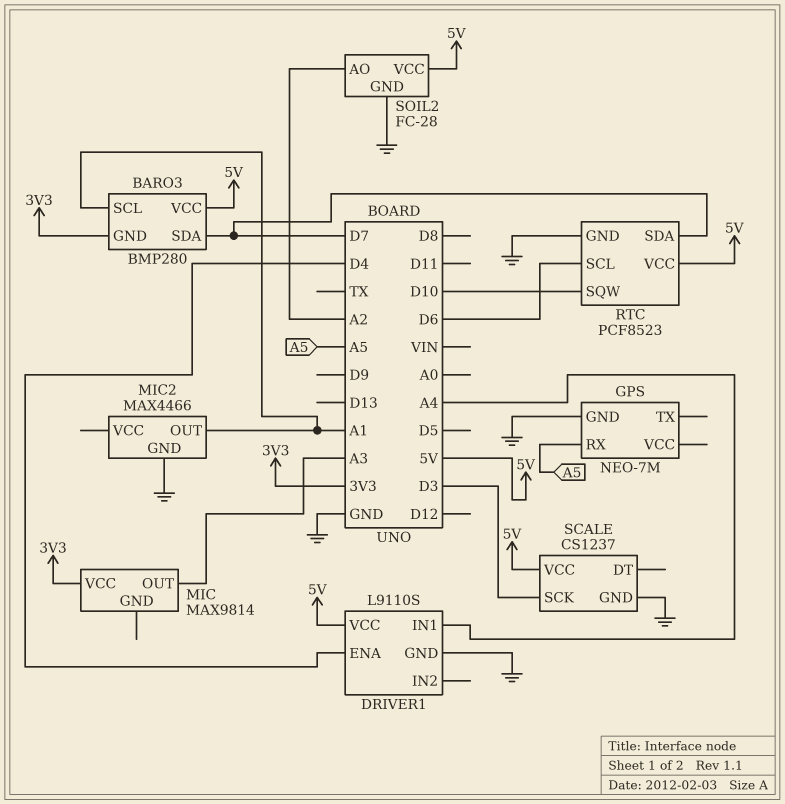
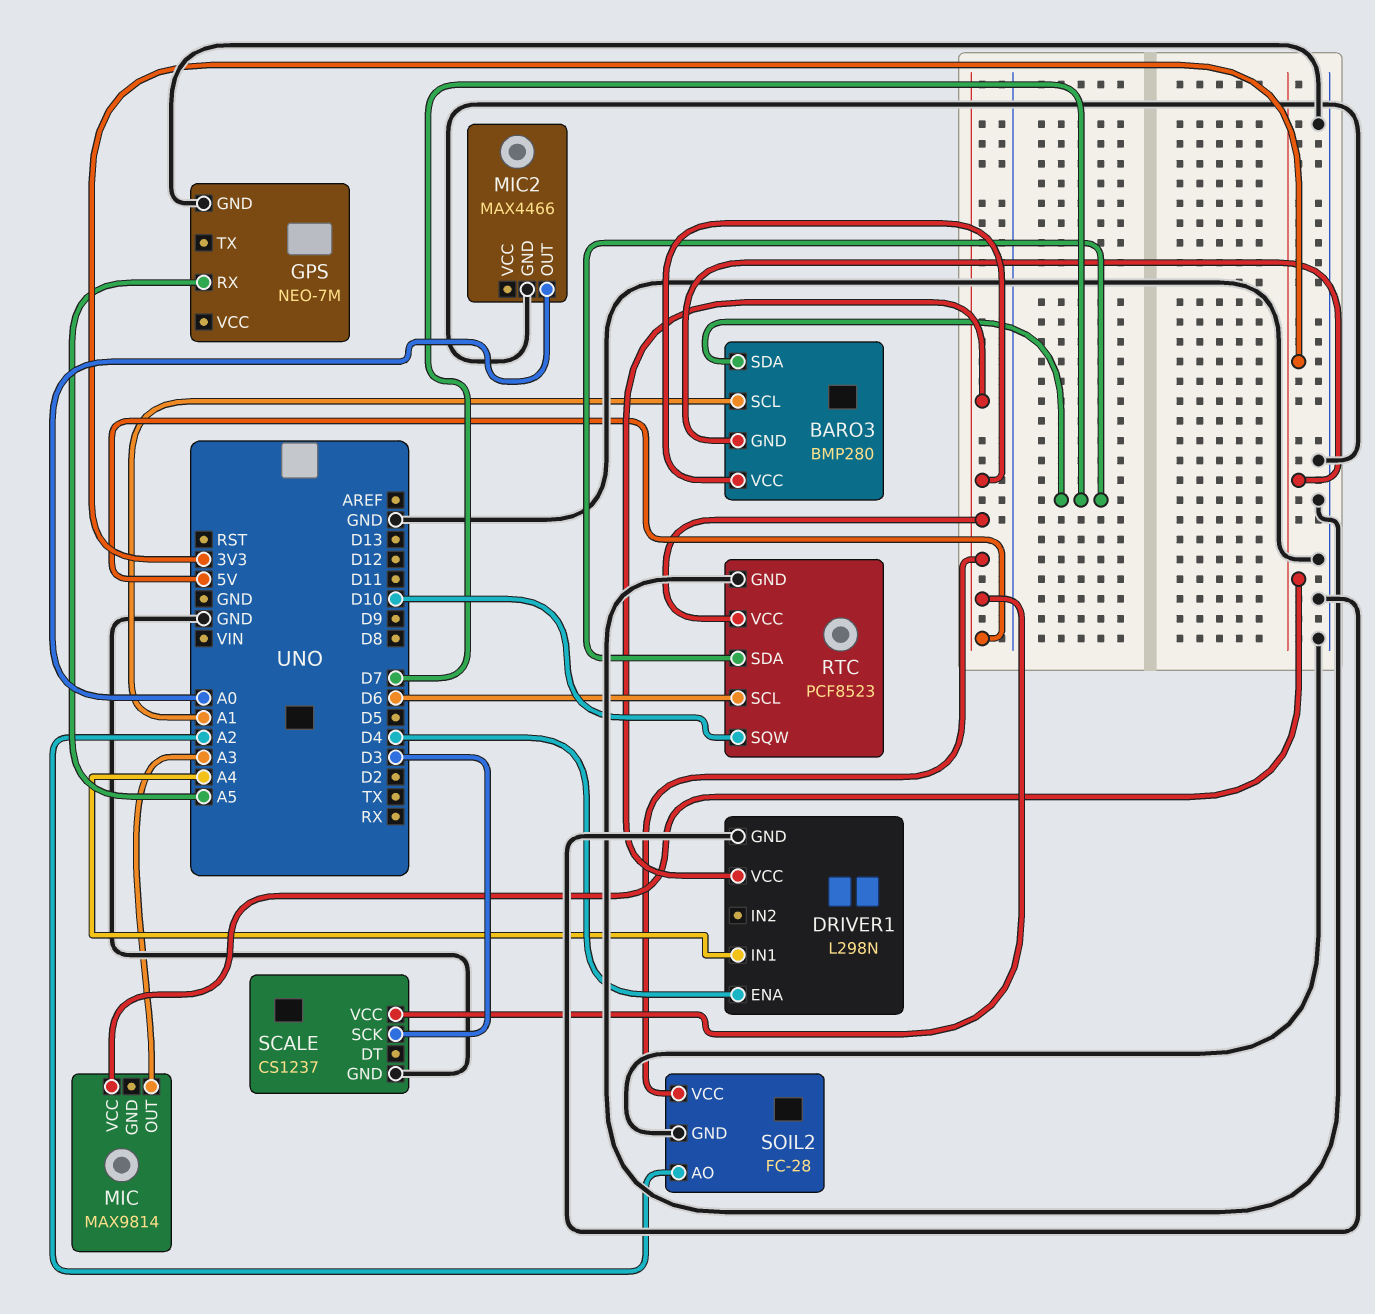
DRIVER1: L9110S -> L298N
MIC2 pin OUT: A1 -> A0

